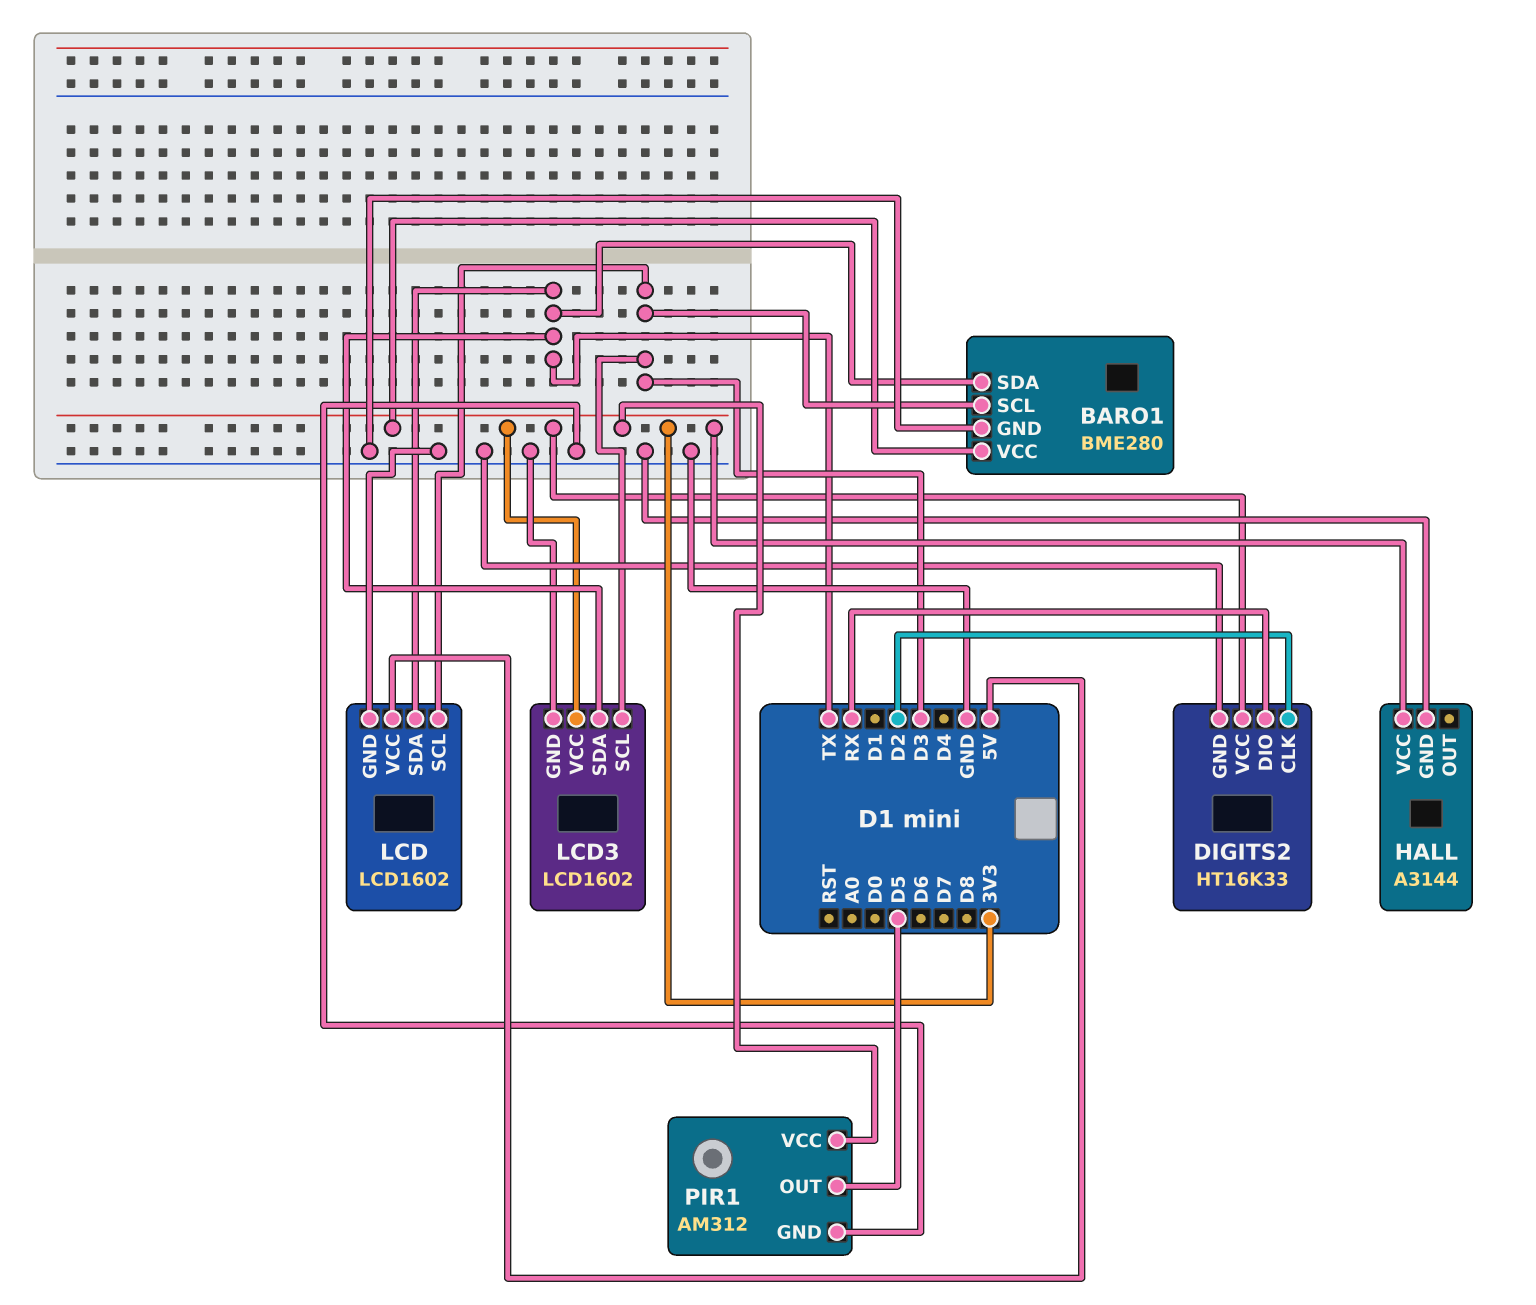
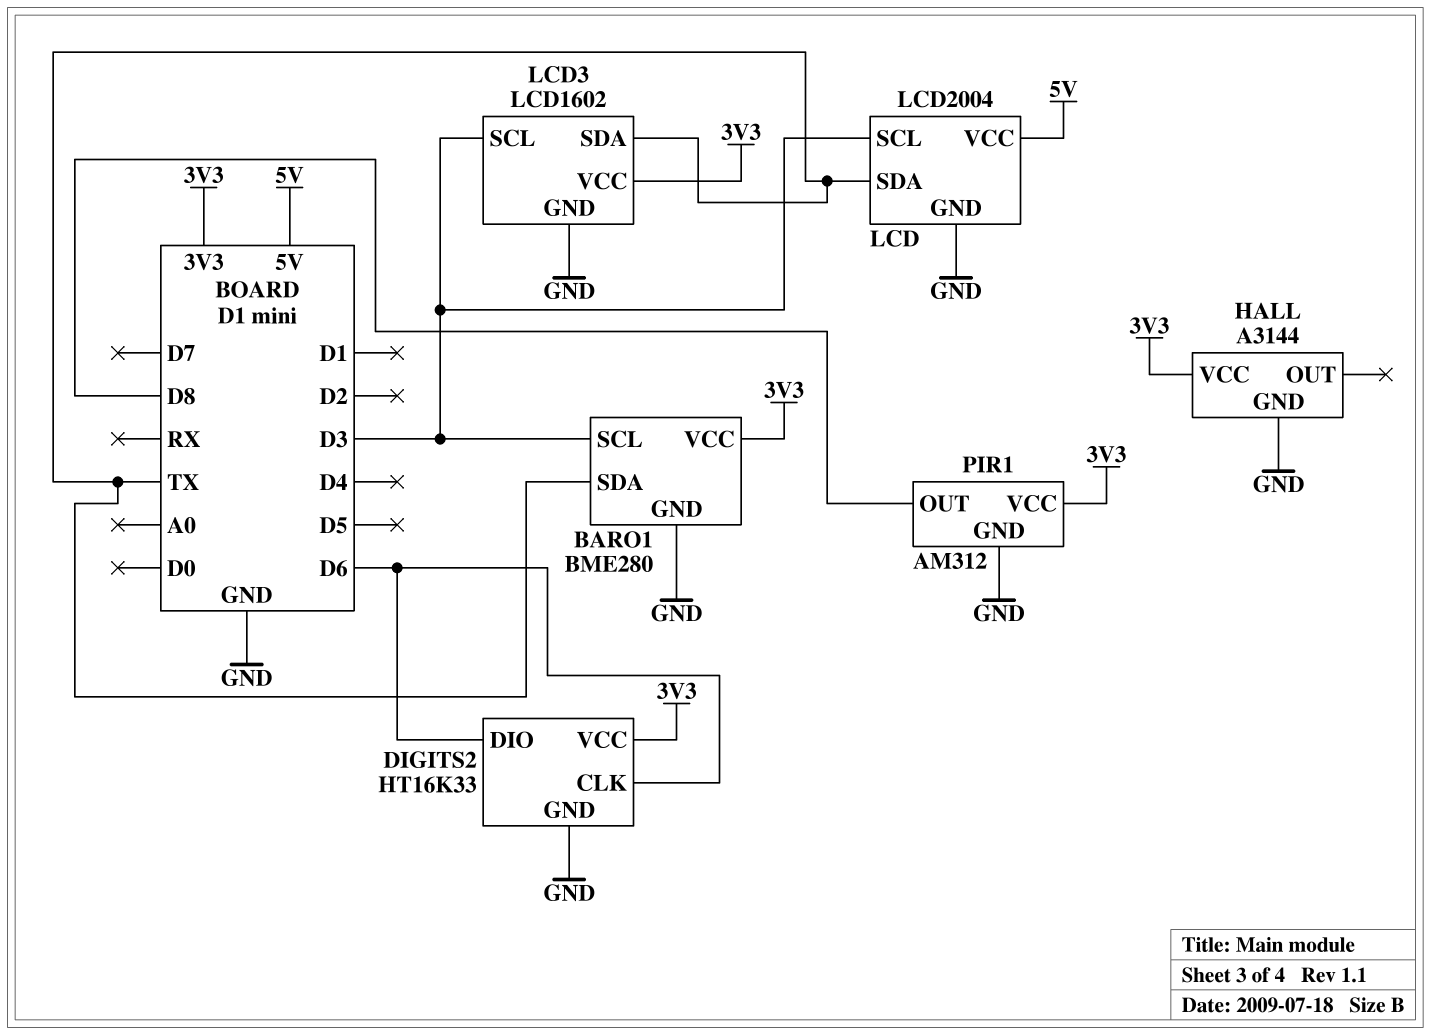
DIGITS2 pin CLK: D2 -> D6
DIGITS2 pin DIO: RX -> D6
LCD: LCD1602 -> LCD2004
PIR1 pin OUT: D5 -> D8

